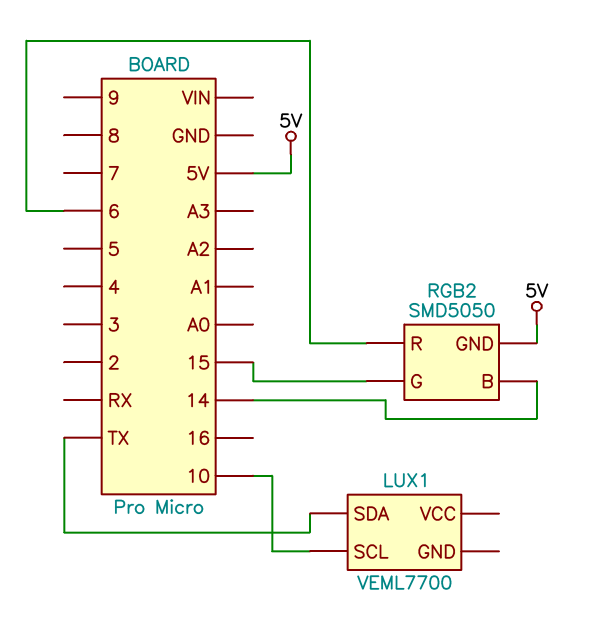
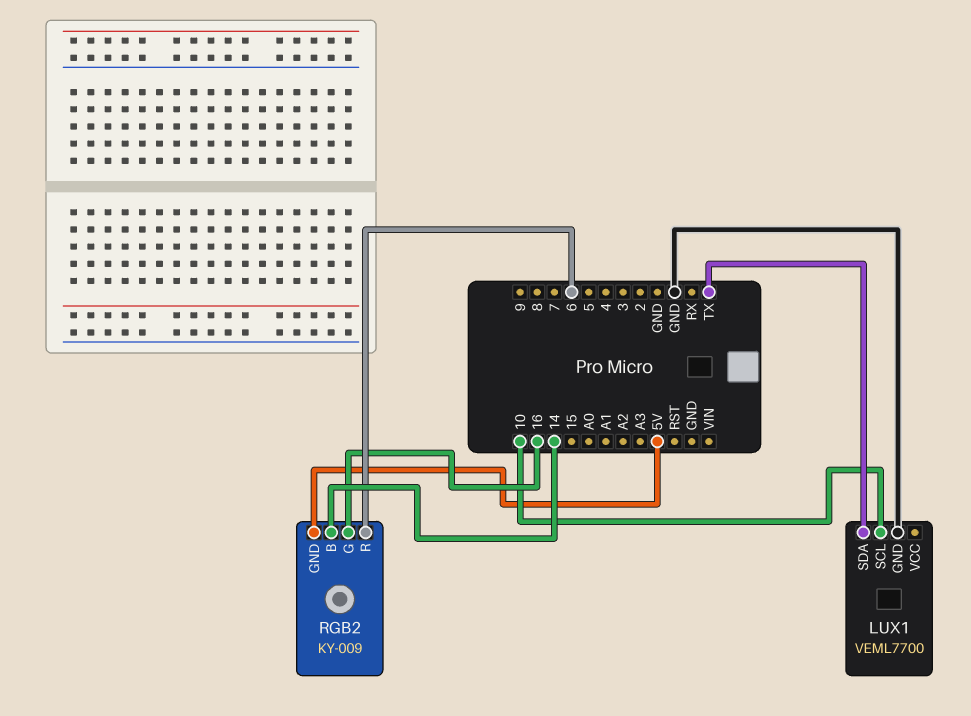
LUX1 pin GND: none -> GND
RGB2: SMD5050 -> KY-009
RGB2 pin G: 15 -> 16

